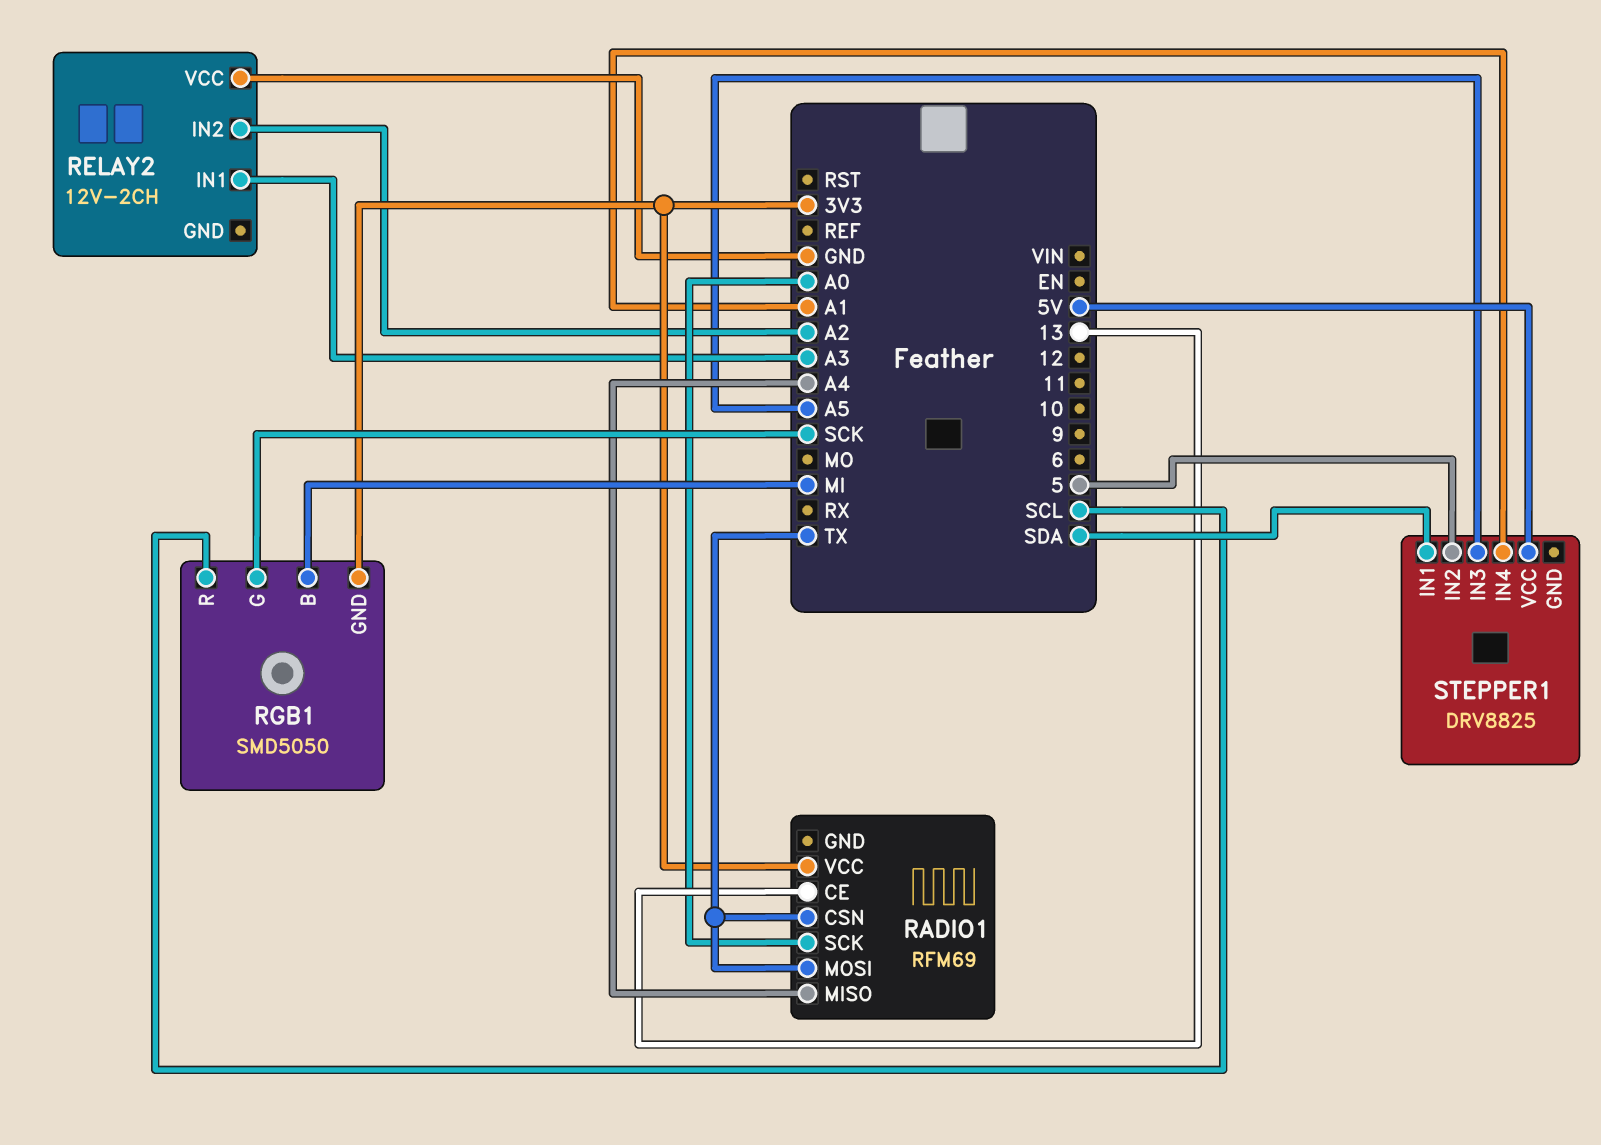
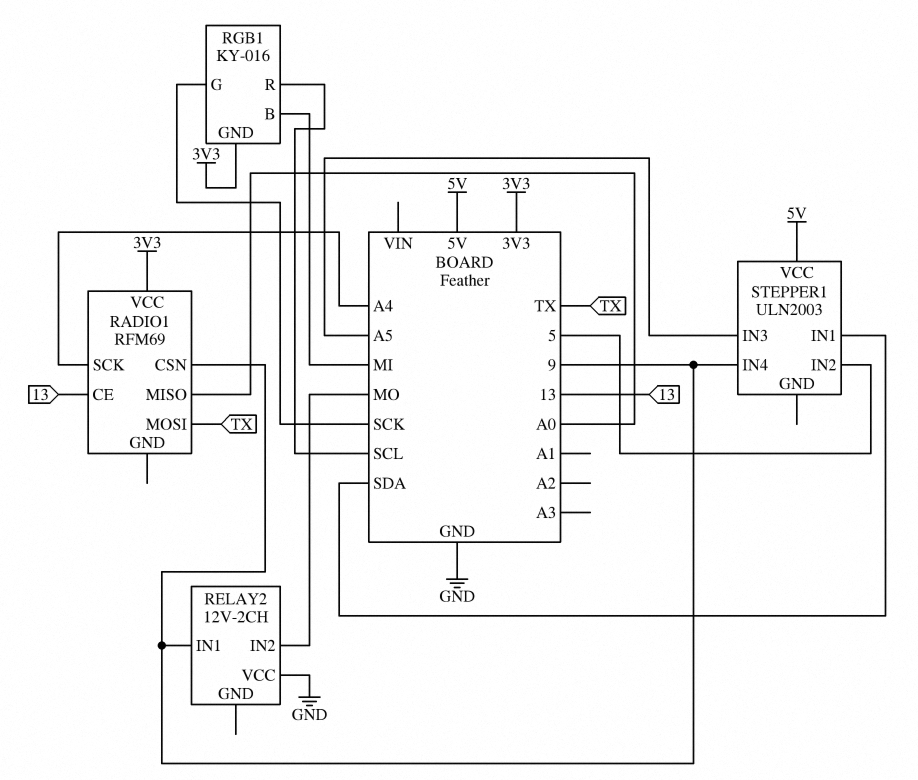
RADIO1 pin CSN: TX -> 9
RADIO1 pin MISO: A4 -> A0
RADIO1 pin SCK: A0 -> A4
RELAY2 pin IN1: A3 -> 9
RELAY2 pin IN2: A2 -> MO
RGB1: SMD5050 -> KY-016
STEPPER1: DRV8825 -> ULN2003
STEPPER1 pin IN4: A1 -> 9

